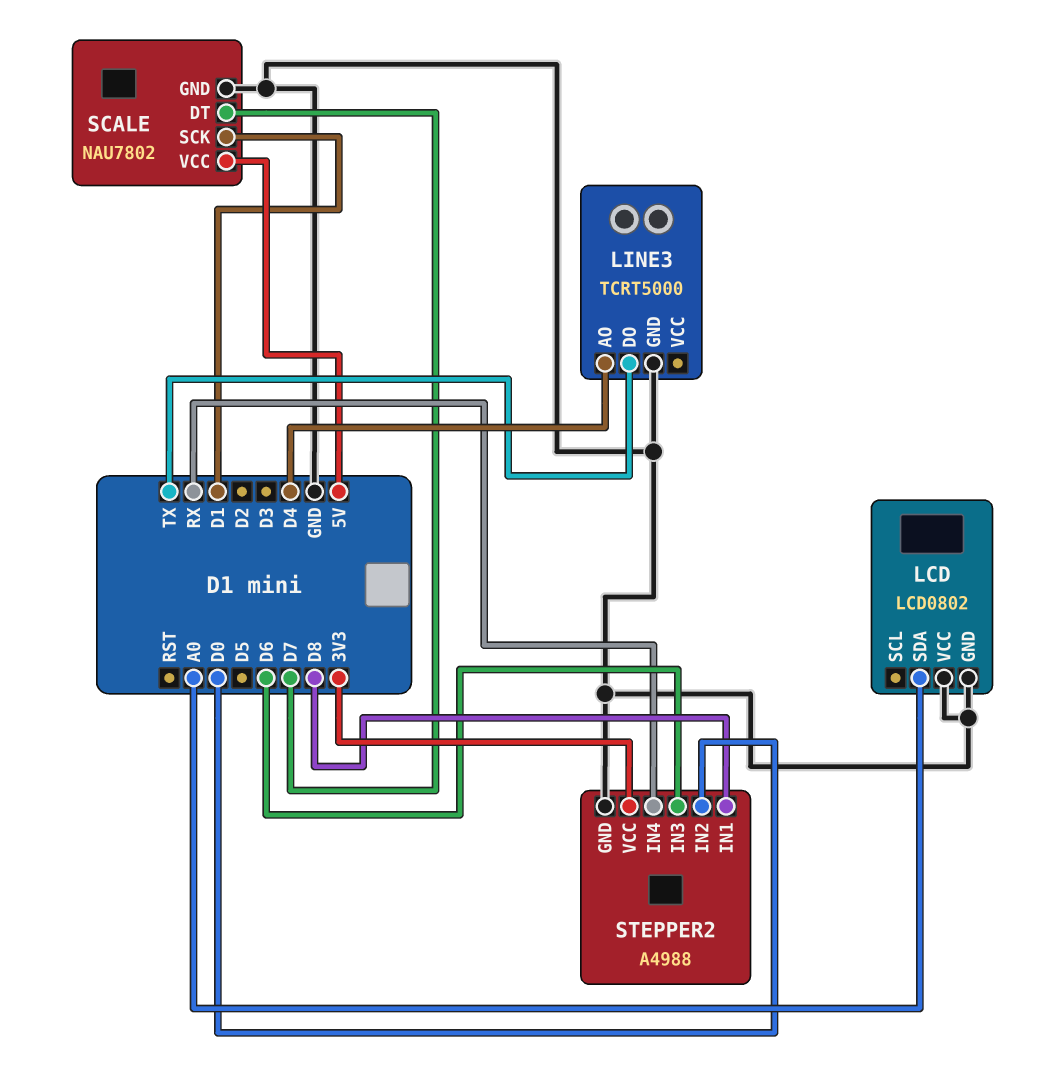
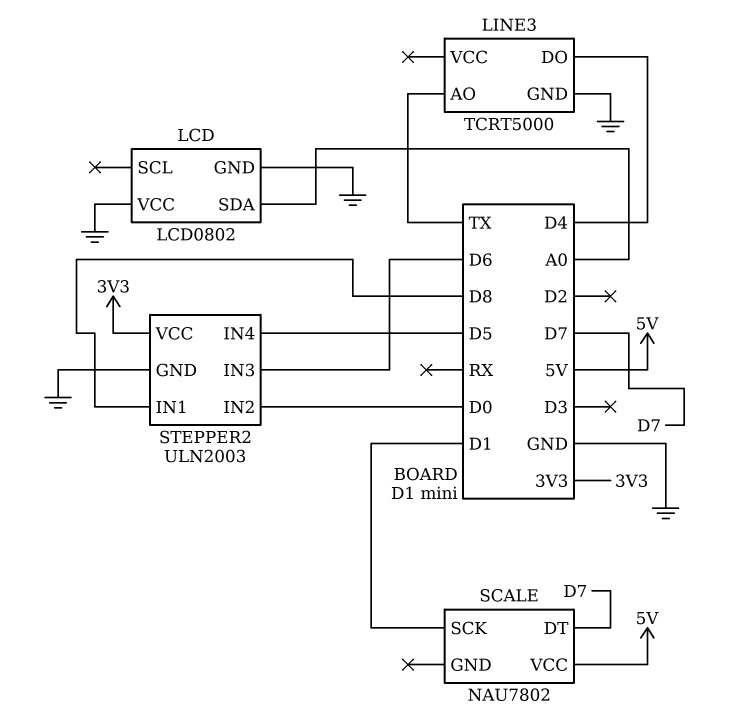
LINE3 pin AO: D4 -> TX
LINE3 pin DO: TX -> D4
SCALE pin GND: GND -> none
STEPPER2: A4988 -> ULN2003
STEPPER2 pin IN4: RX -> D5

